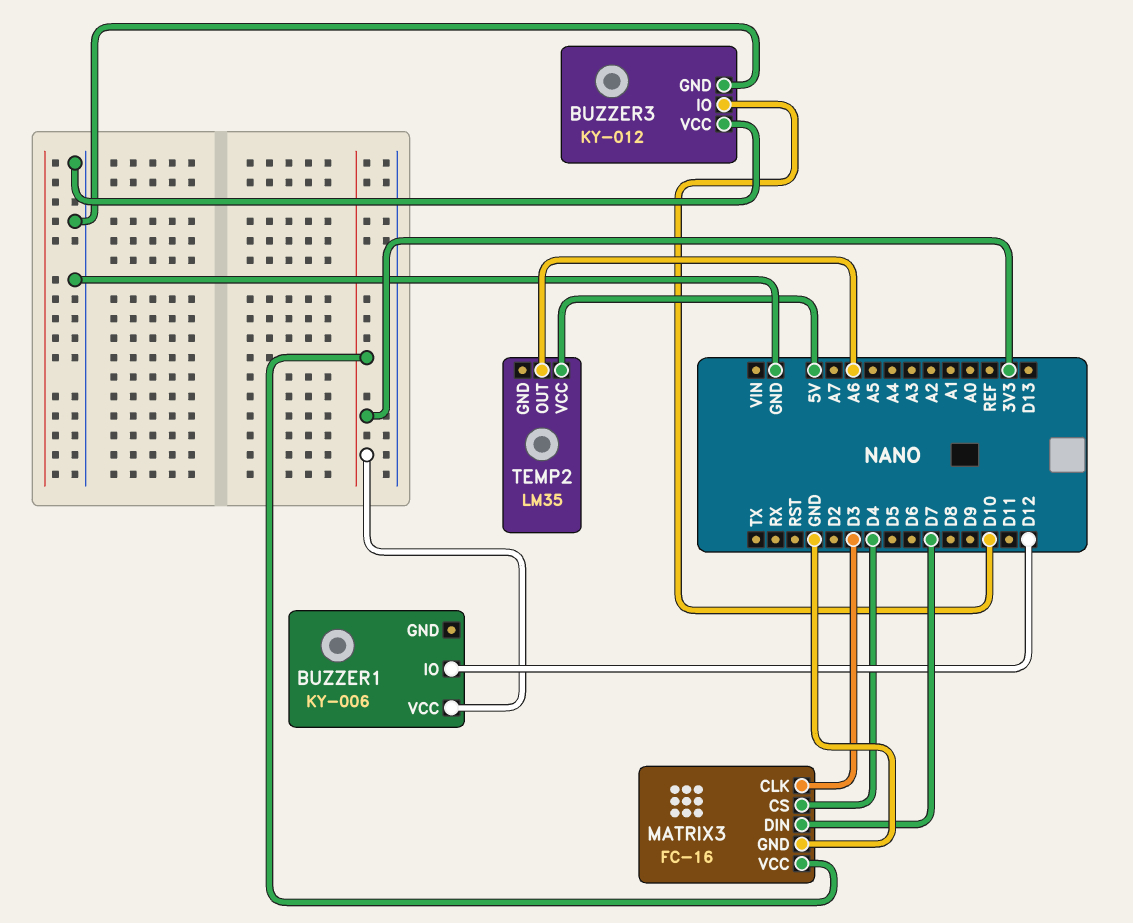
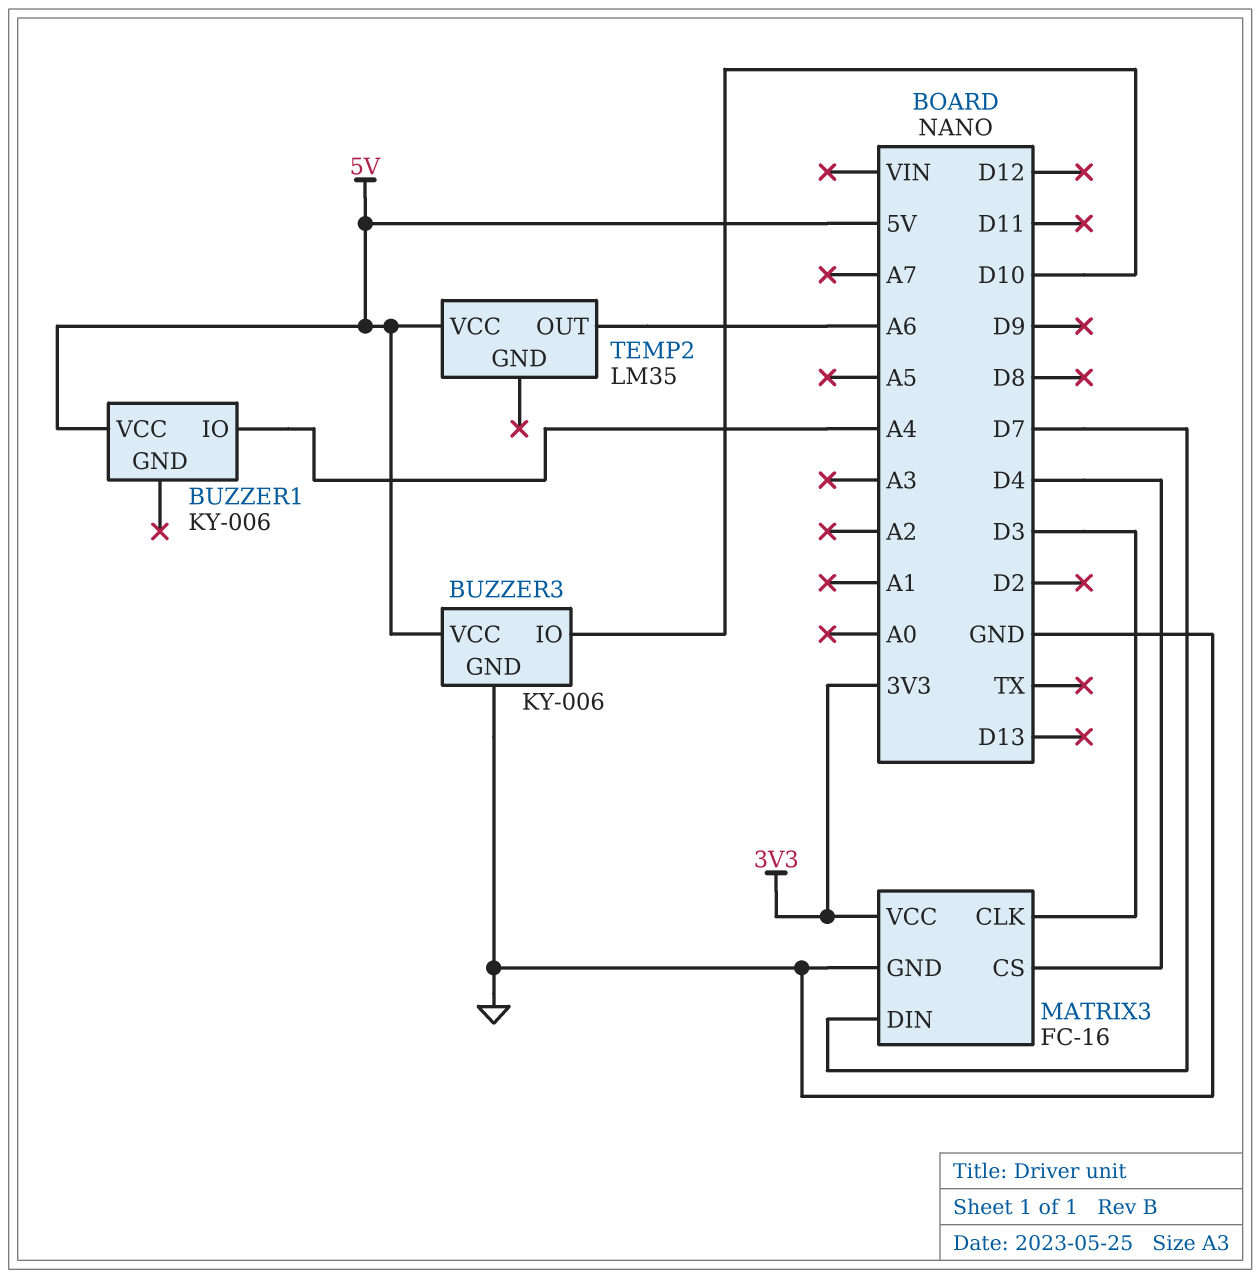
BUZZER1 pin IO: D12 -> A4
BUZZER1 pin VCC: 3V3 -> 5V
BUZZER3: KY-012 -> KY-006
BUZZER3 pin VCC: GND -> 5V

